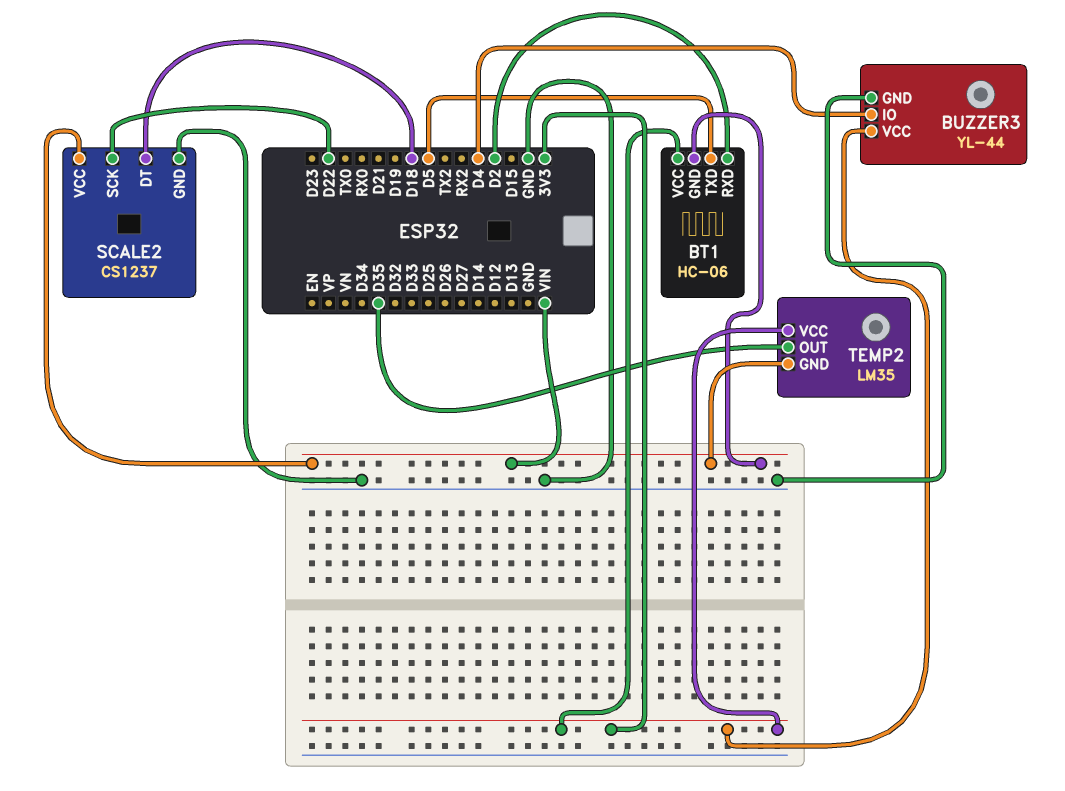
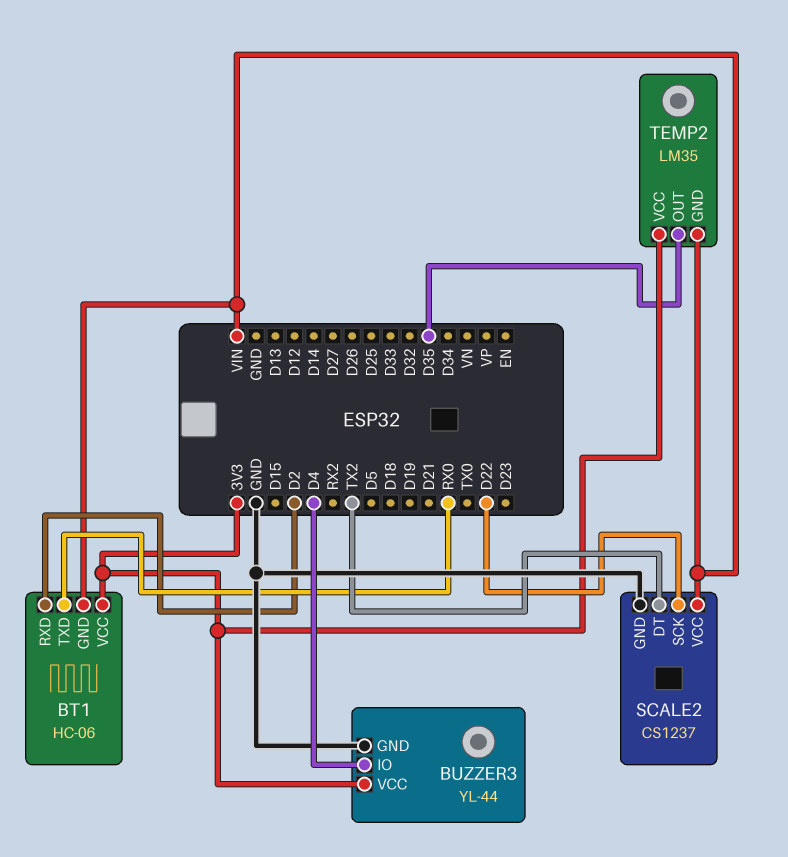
BT1 pin TXD: D5 -> RX0
SCALE2 pin DT: D18 -> TX2

